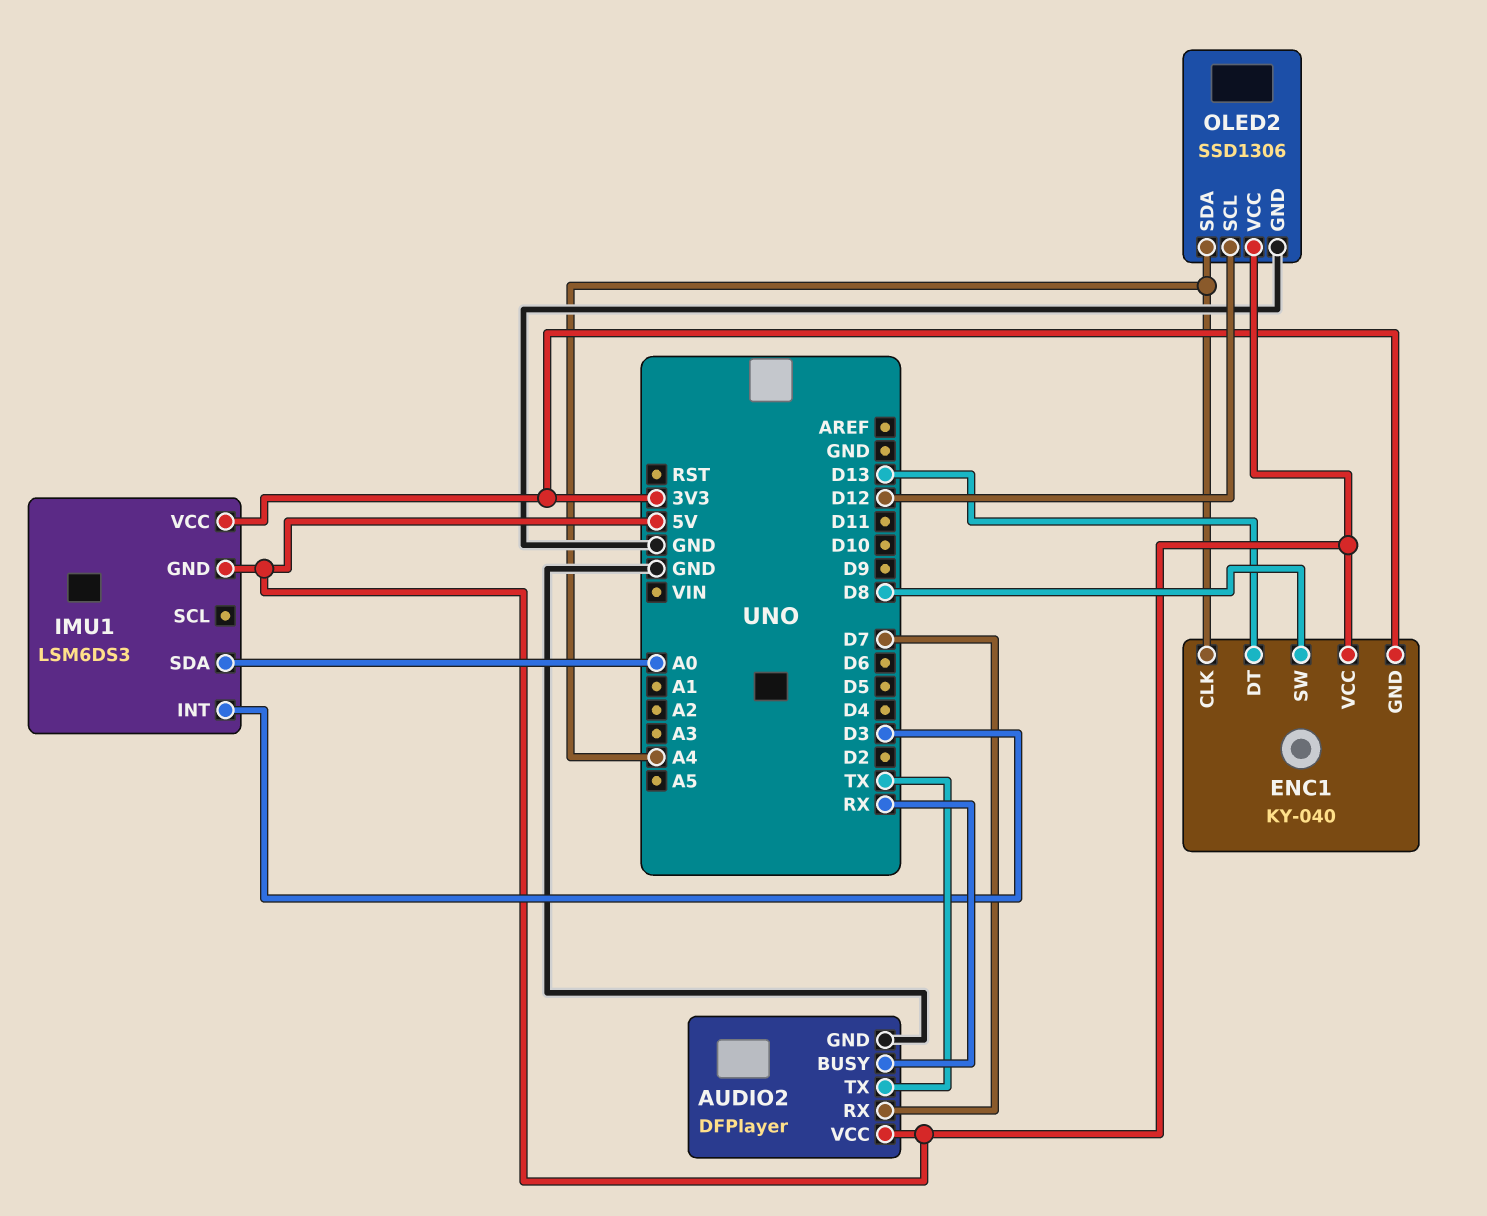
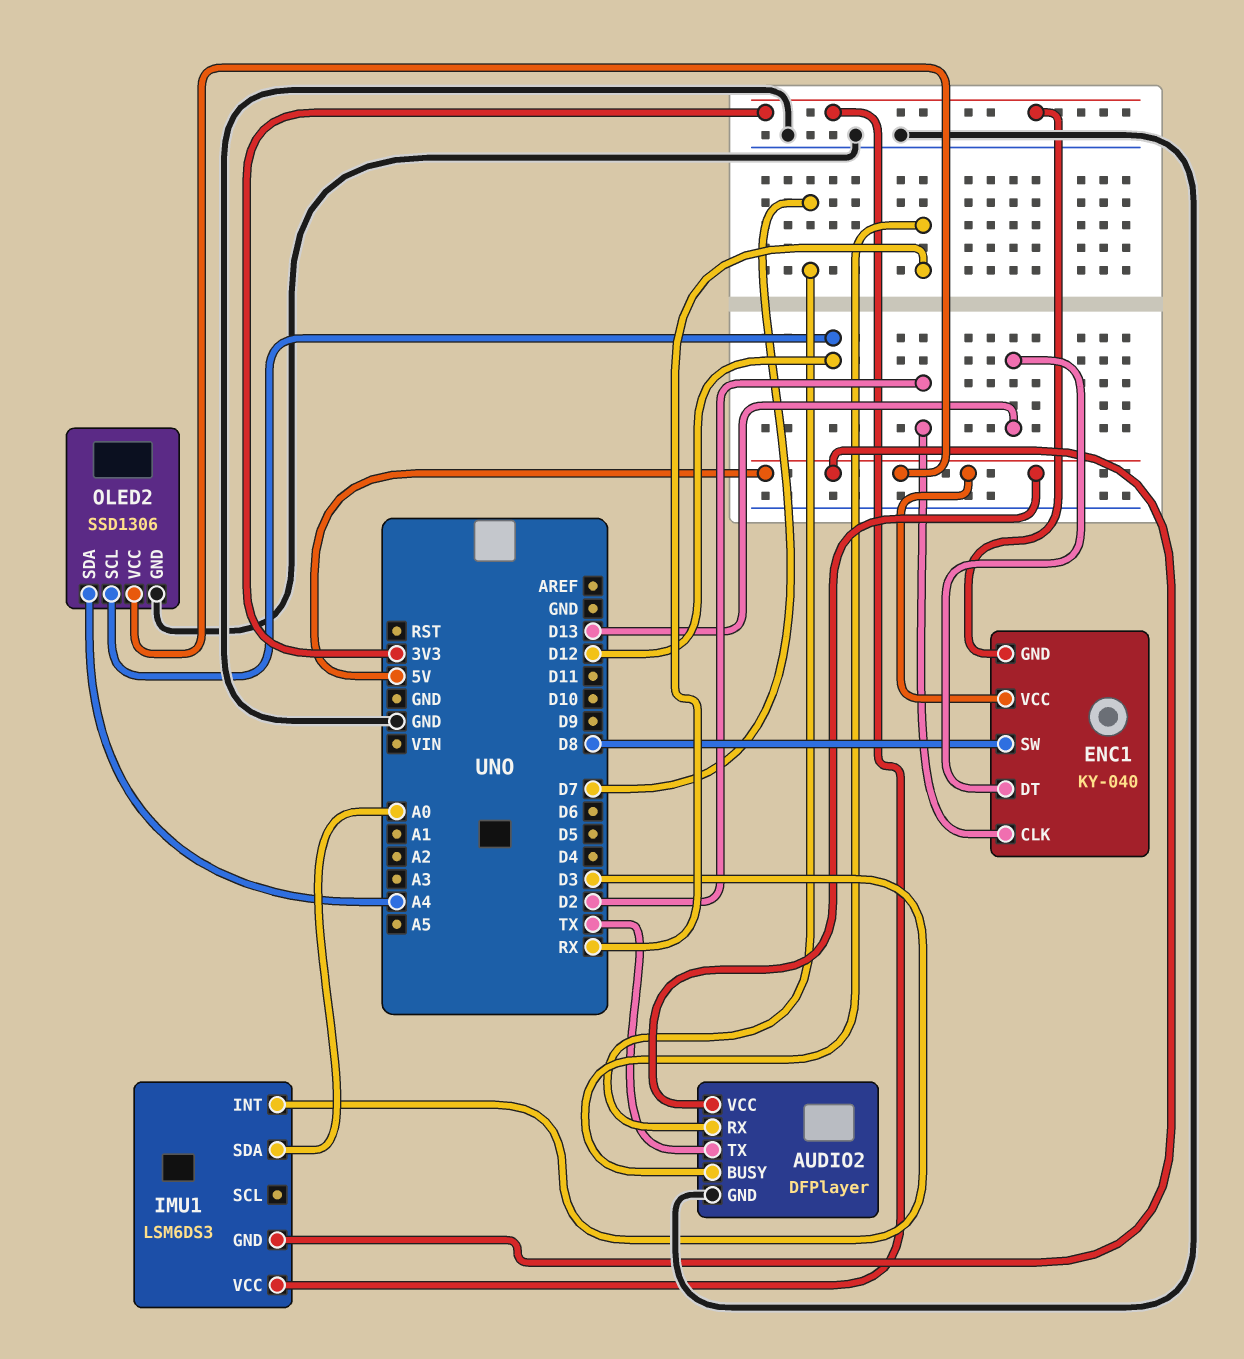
ENC1 pin CLK: A4 -> D2

